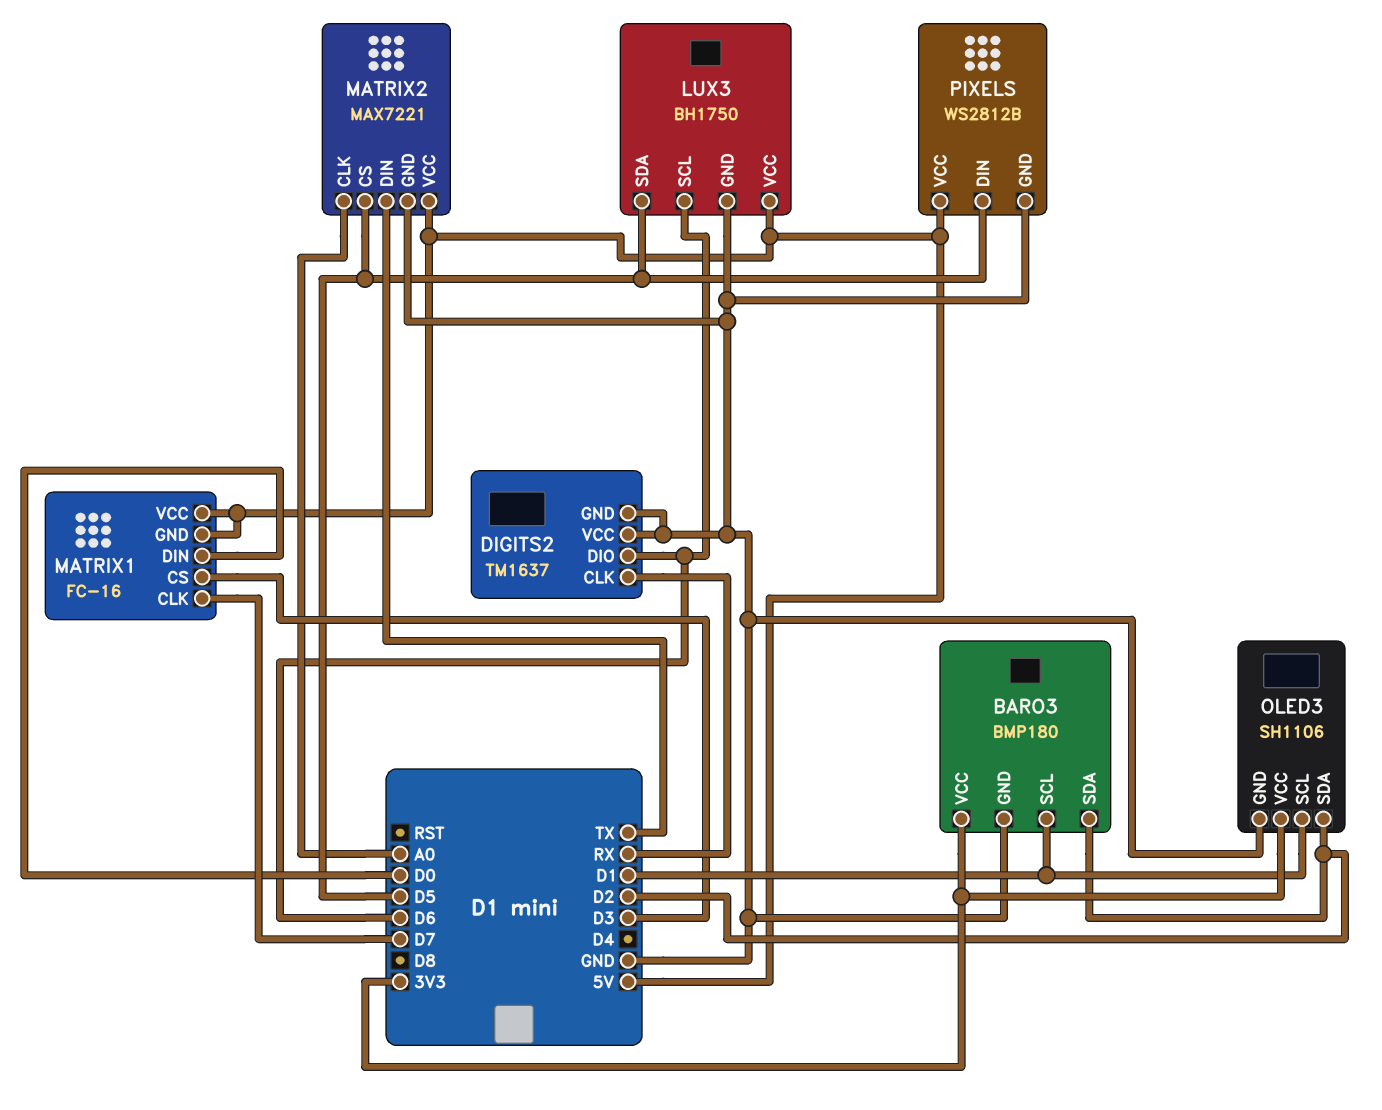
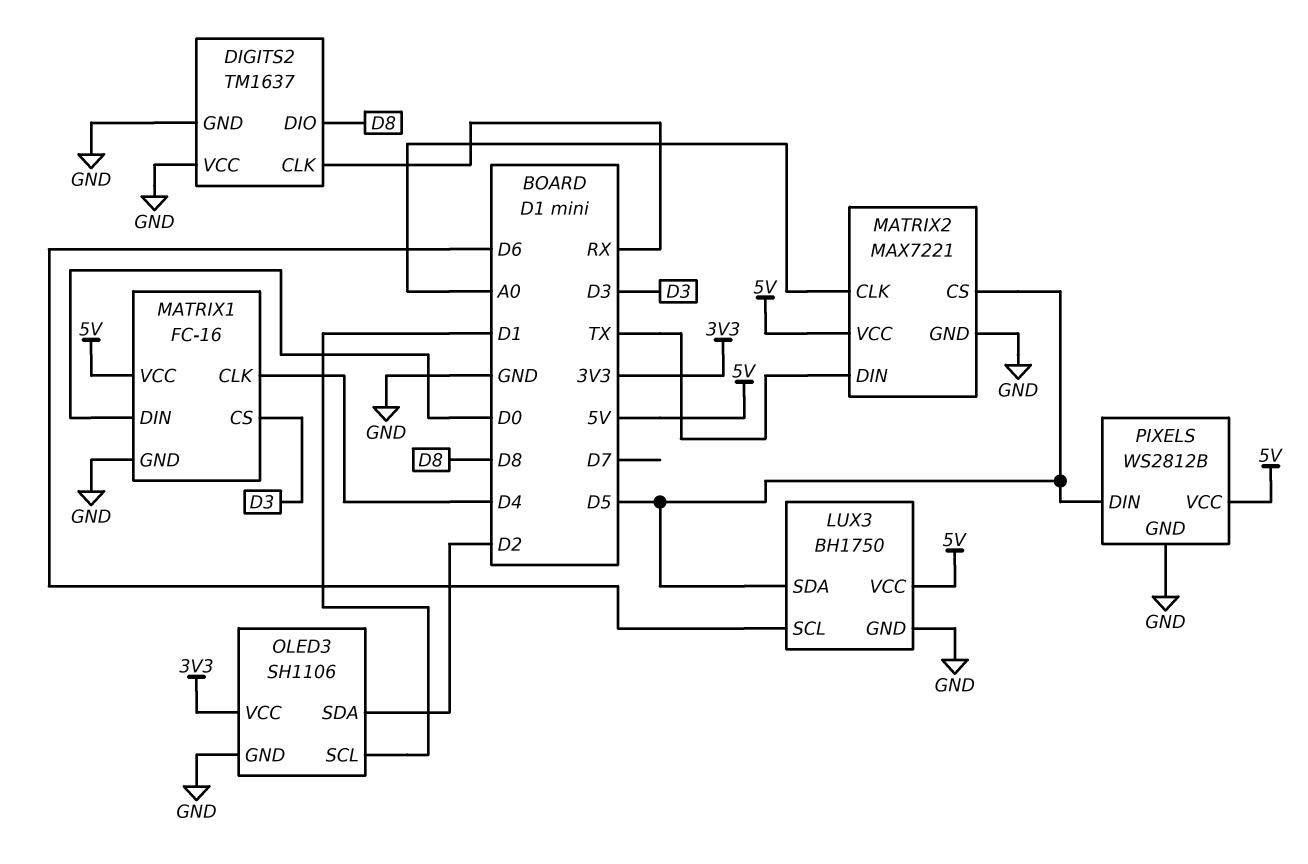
BARO3: BMP180 -> none
BARO3 pin GND: GND -> none
BARO3 pin SCL: D1 -> none
BARO3 pin SDA: D2 -> none
BARO3 pin VCC: 3V3 -> none
DIGITS2 pin DIO: D6 -> D8
MATRIX1 pin CLK: D7 -> D4
MATRIX1 pin GND: 5V -> GND

